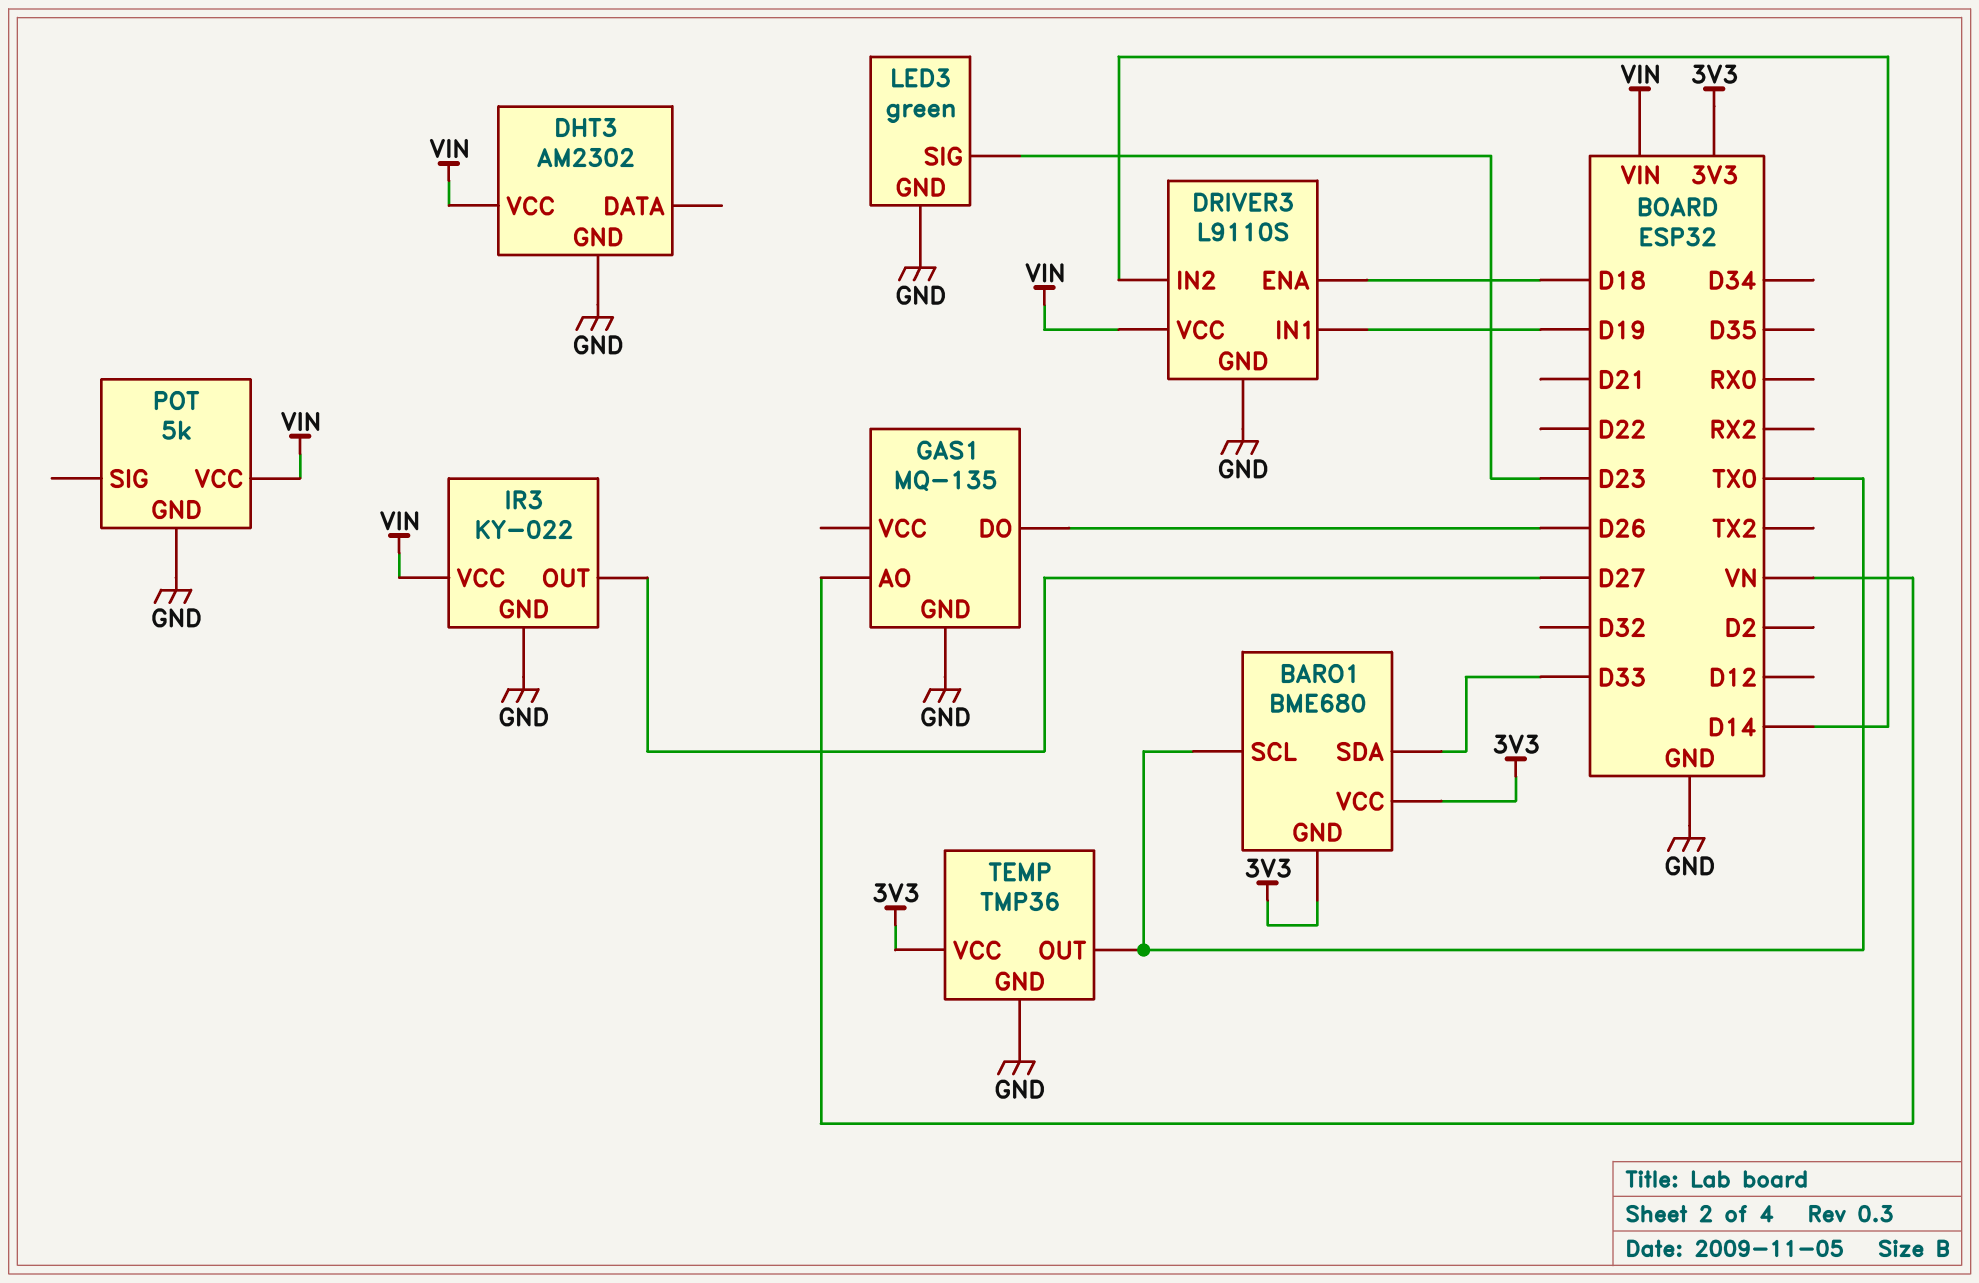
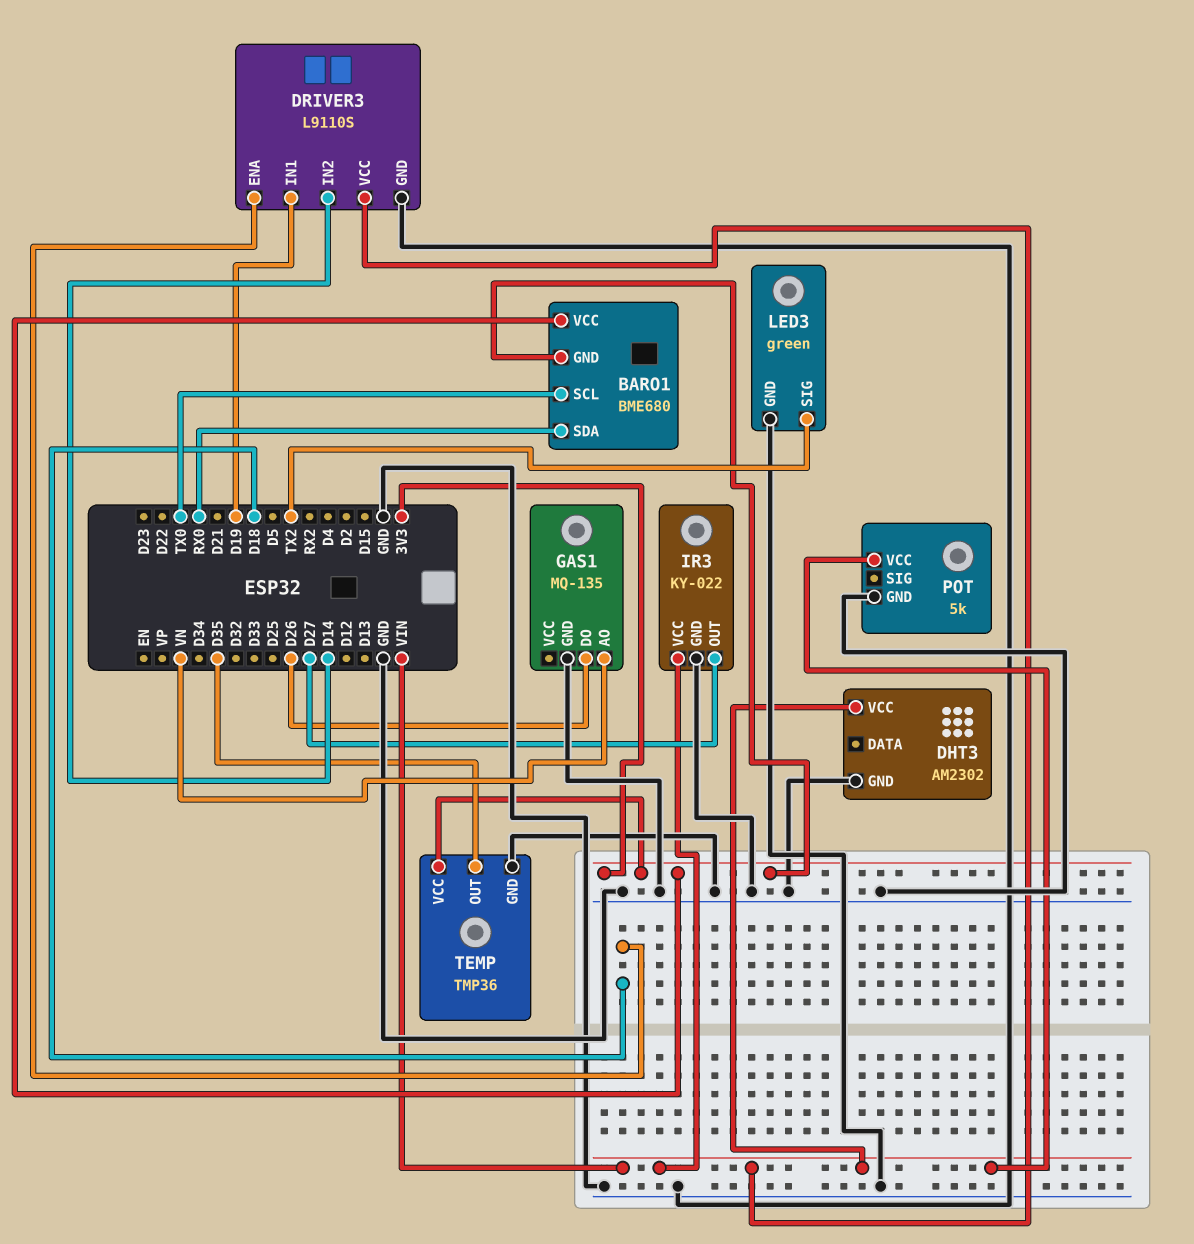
BARO1 pin SDA: D33 -> RX0
LED3 pin SIG: D23 -> TX2
TEMP pin OUT: TX0 -> D35

